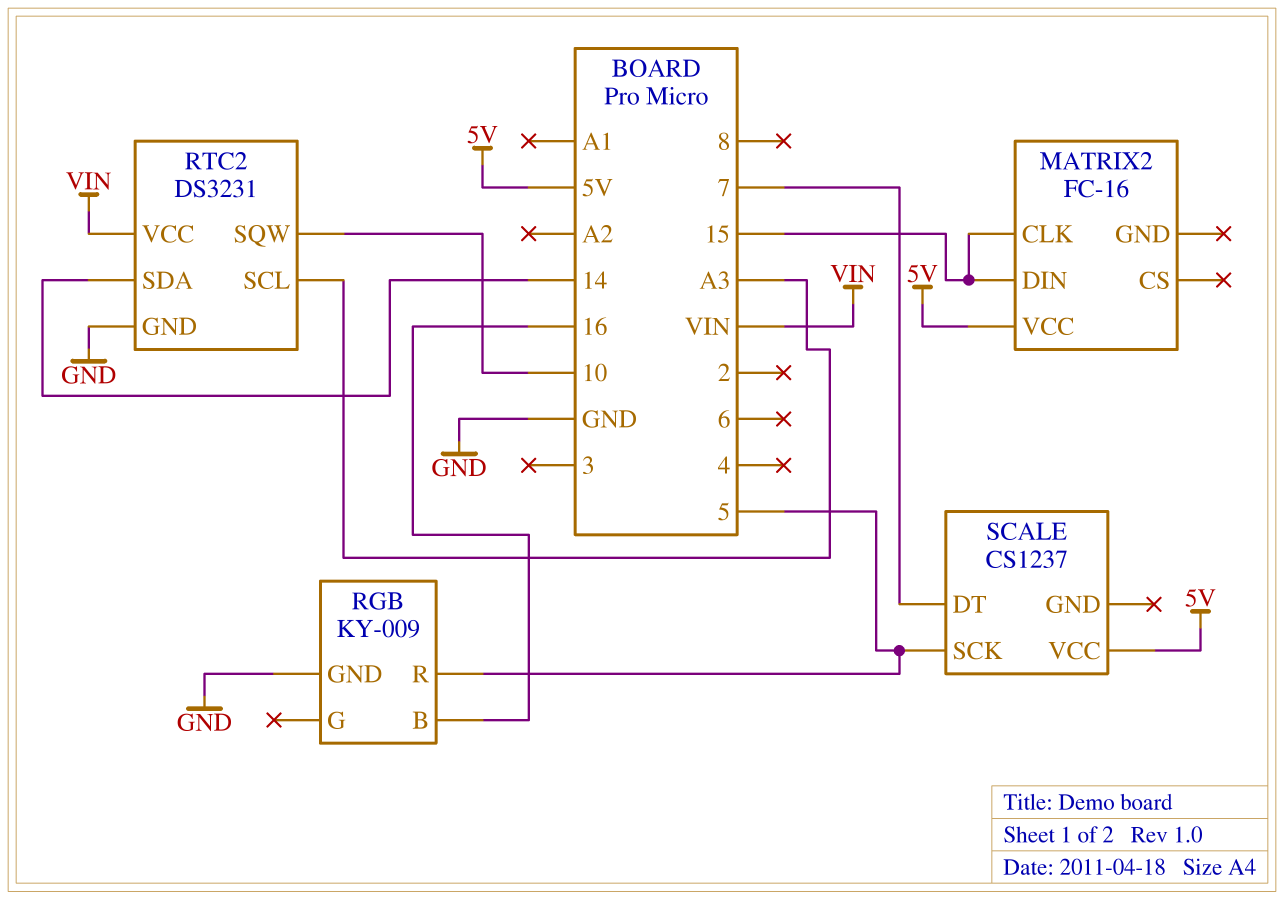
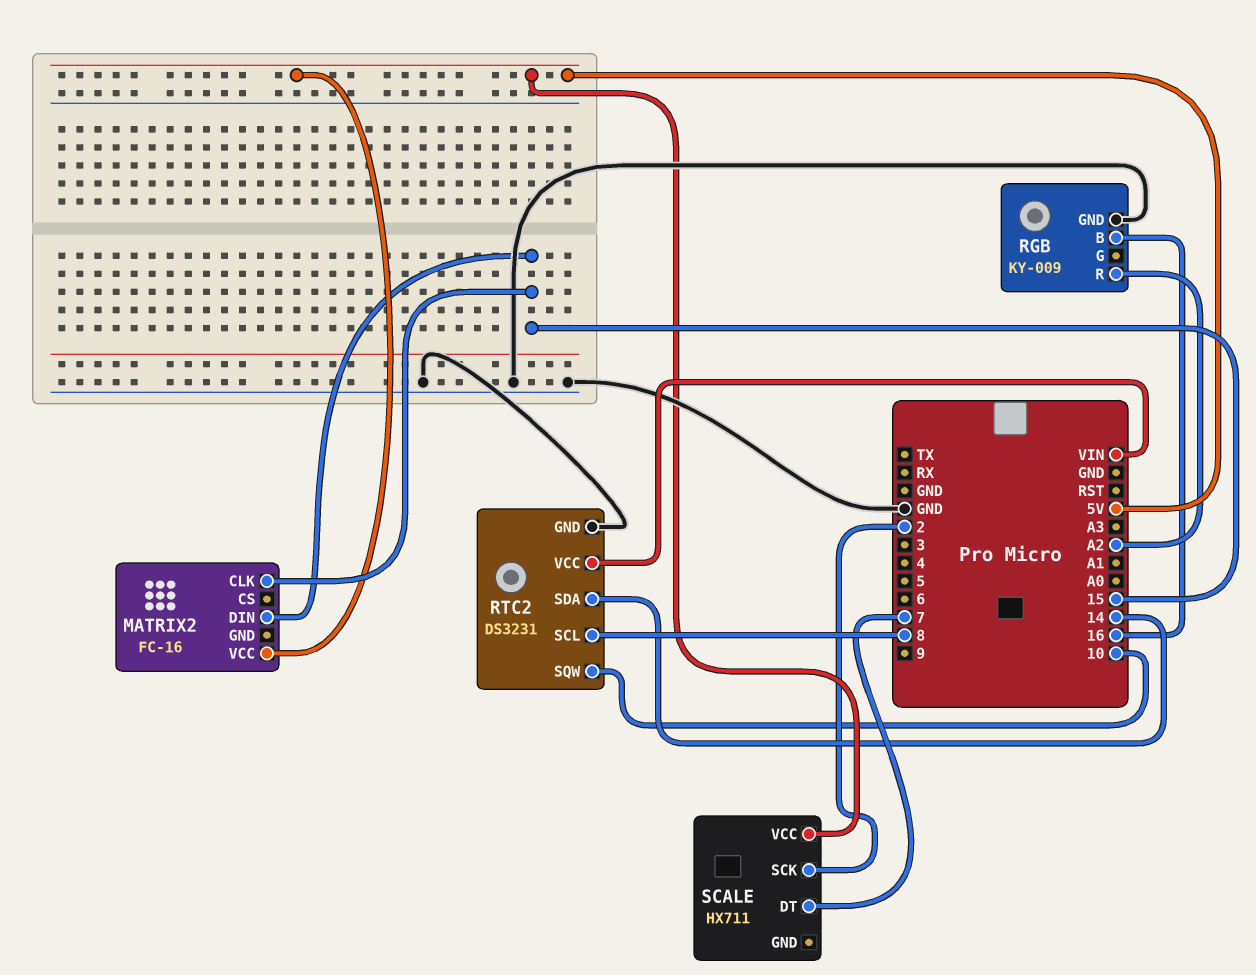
RGB pin R: 5 -> A2
RTC2 pin SCL: A3 -> 8
SCALE: CS1237 -> HX711
SCALE pin SCK: 5 -> 2

